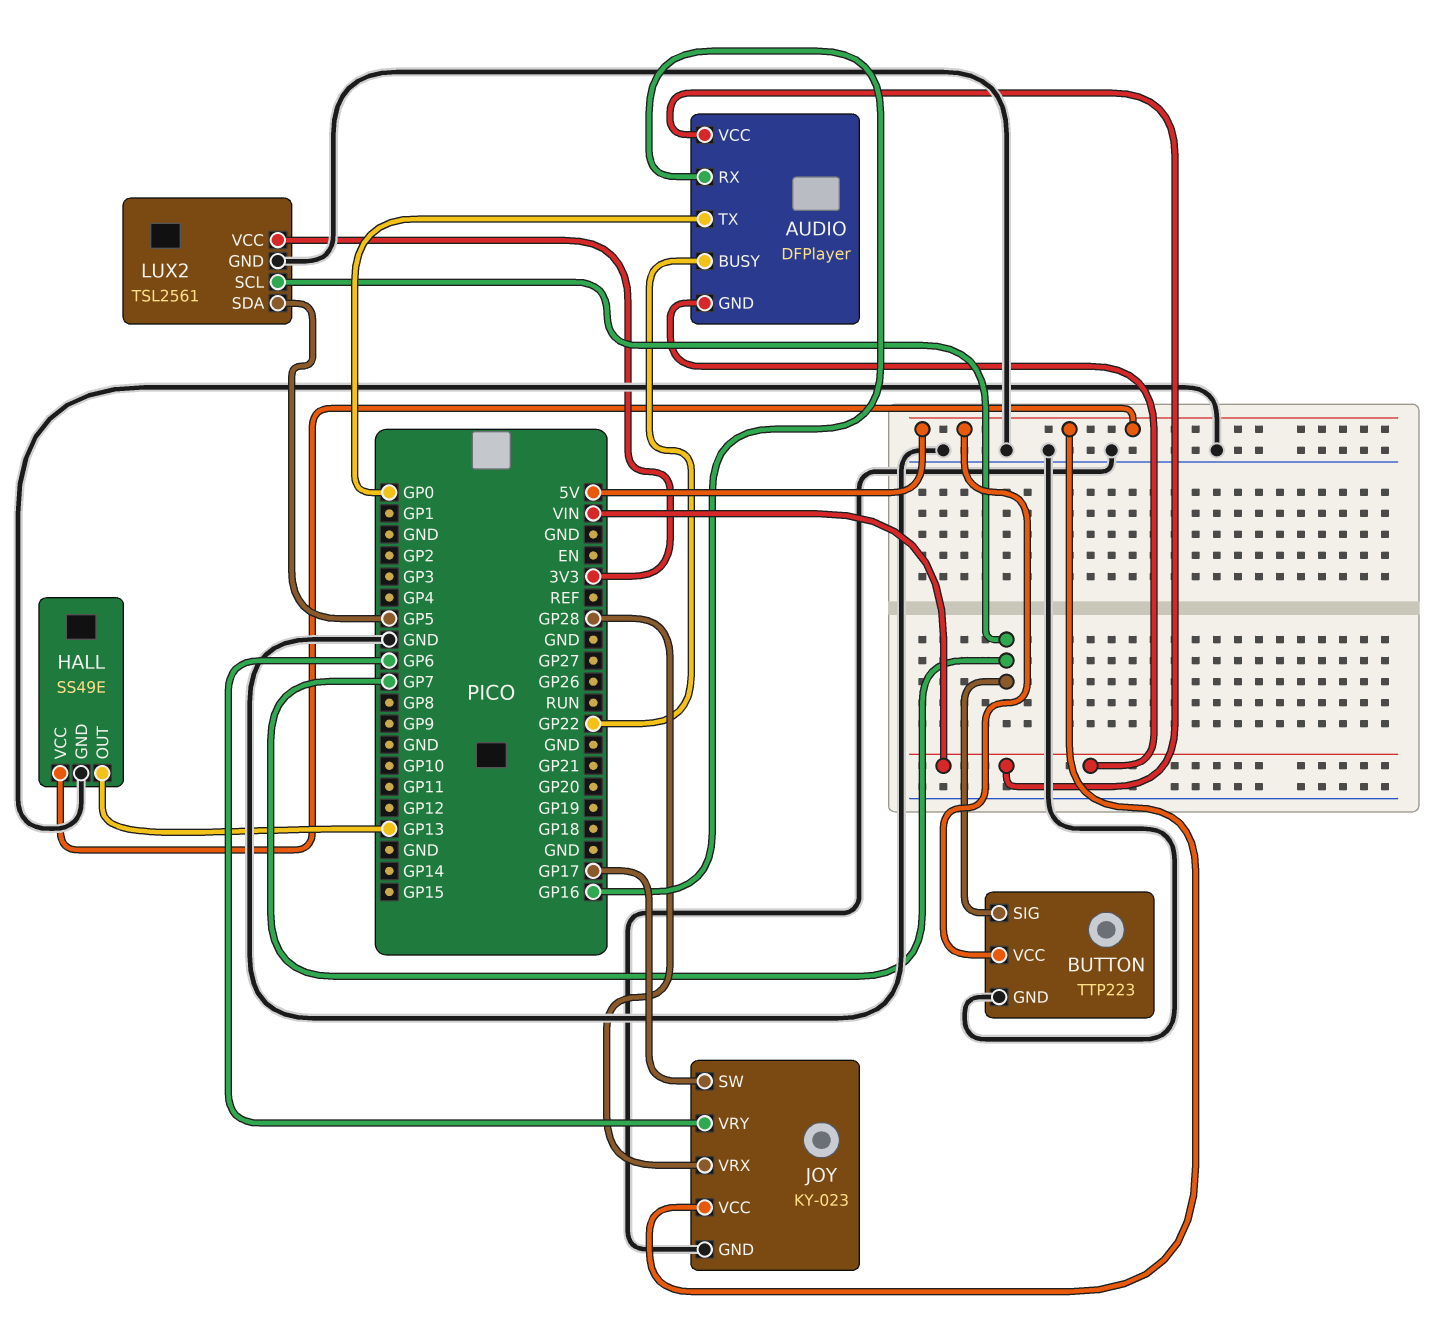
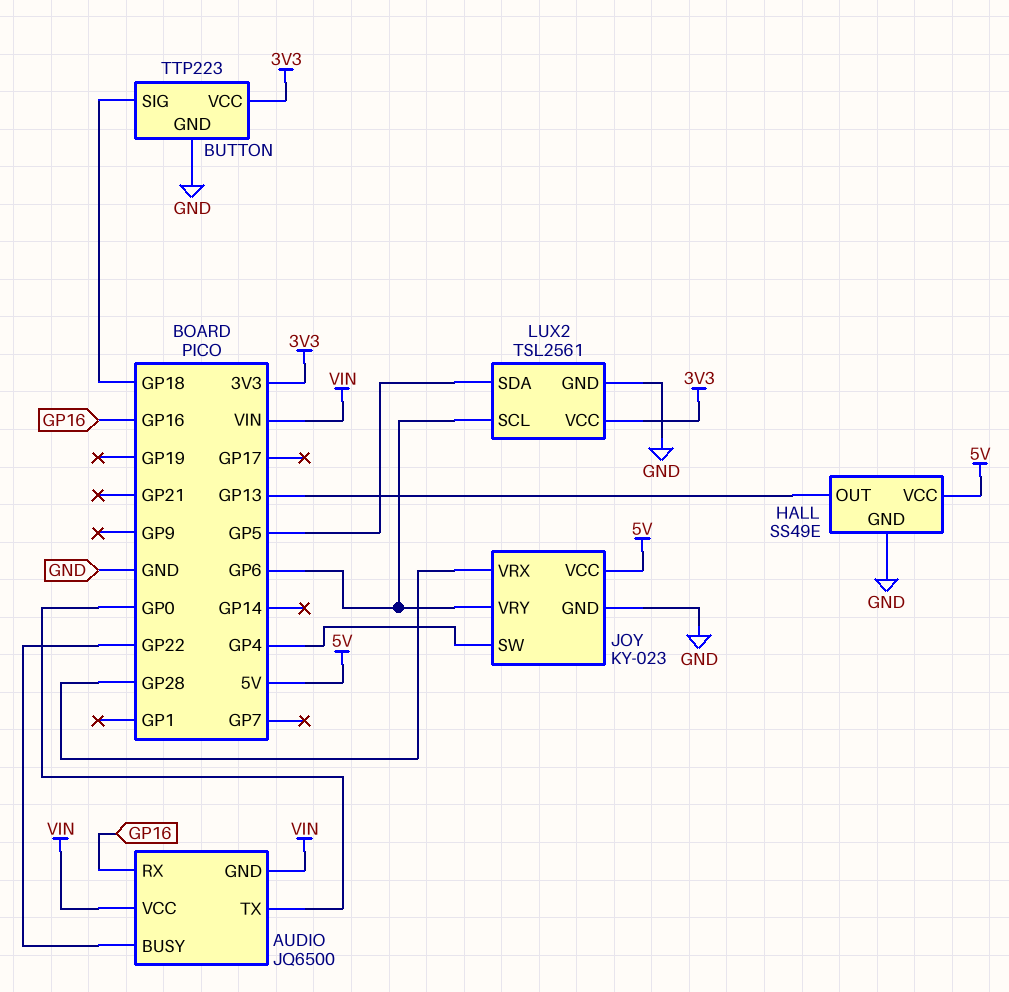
AUDIO: DFPlayer -> JQ6500
BUTTON pin SIG: GP7 -> GP18
BUTTON pin VCC: 5V -> 3V3
JOY pin SW: GP17 -> GP4
LUX2 pin SCL: GP7 -> GP6

